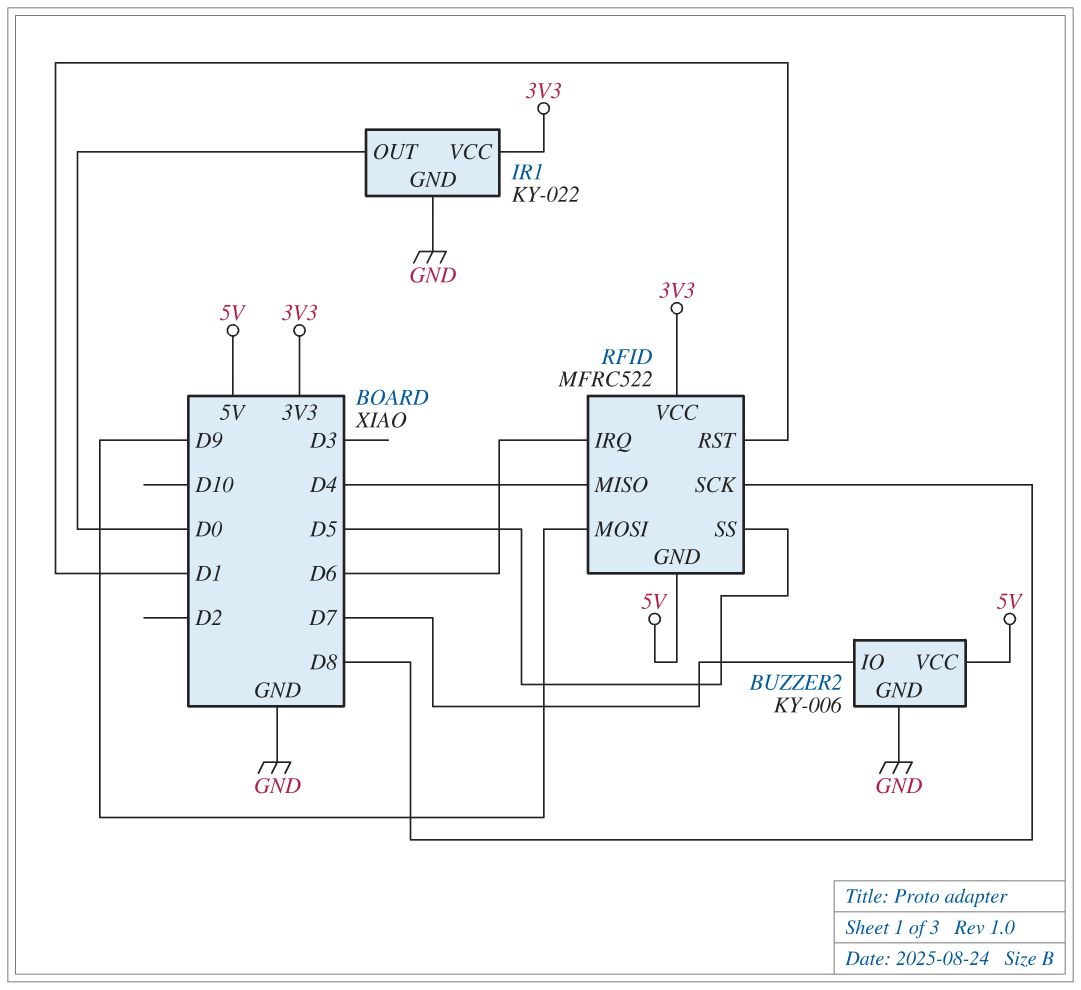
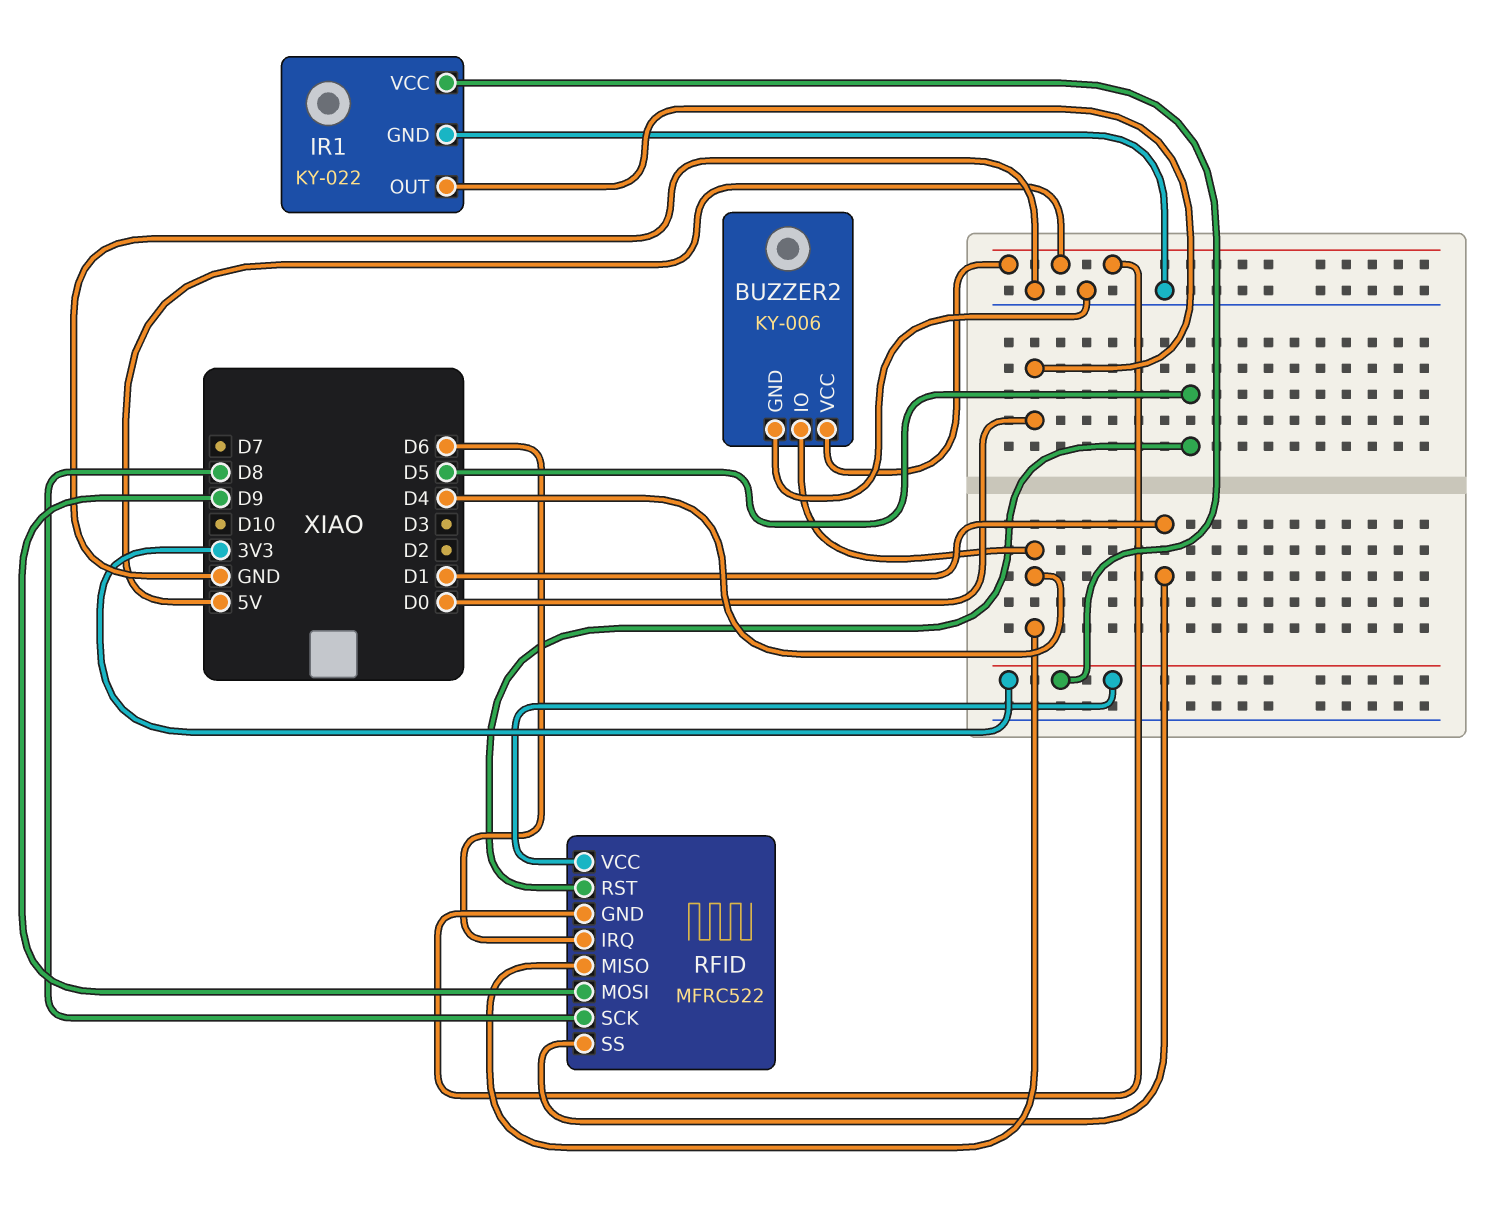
BUZZER2 pin IO: D7 -> D4
RFID pin RST: D1 -> D5
RFID pin SS: D5 -> D1

